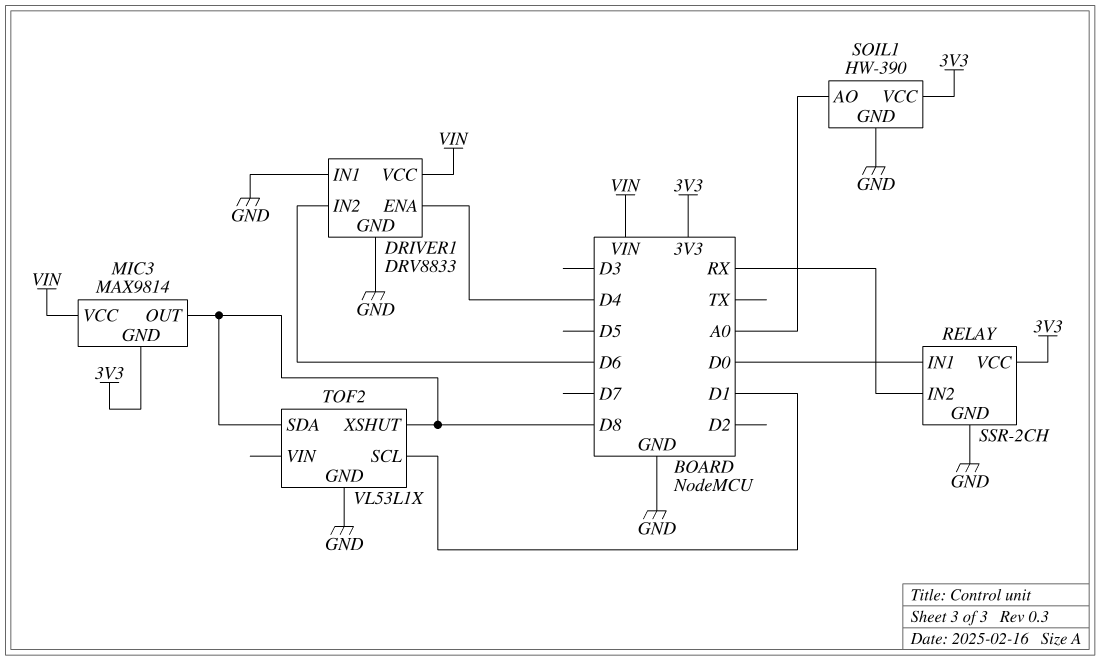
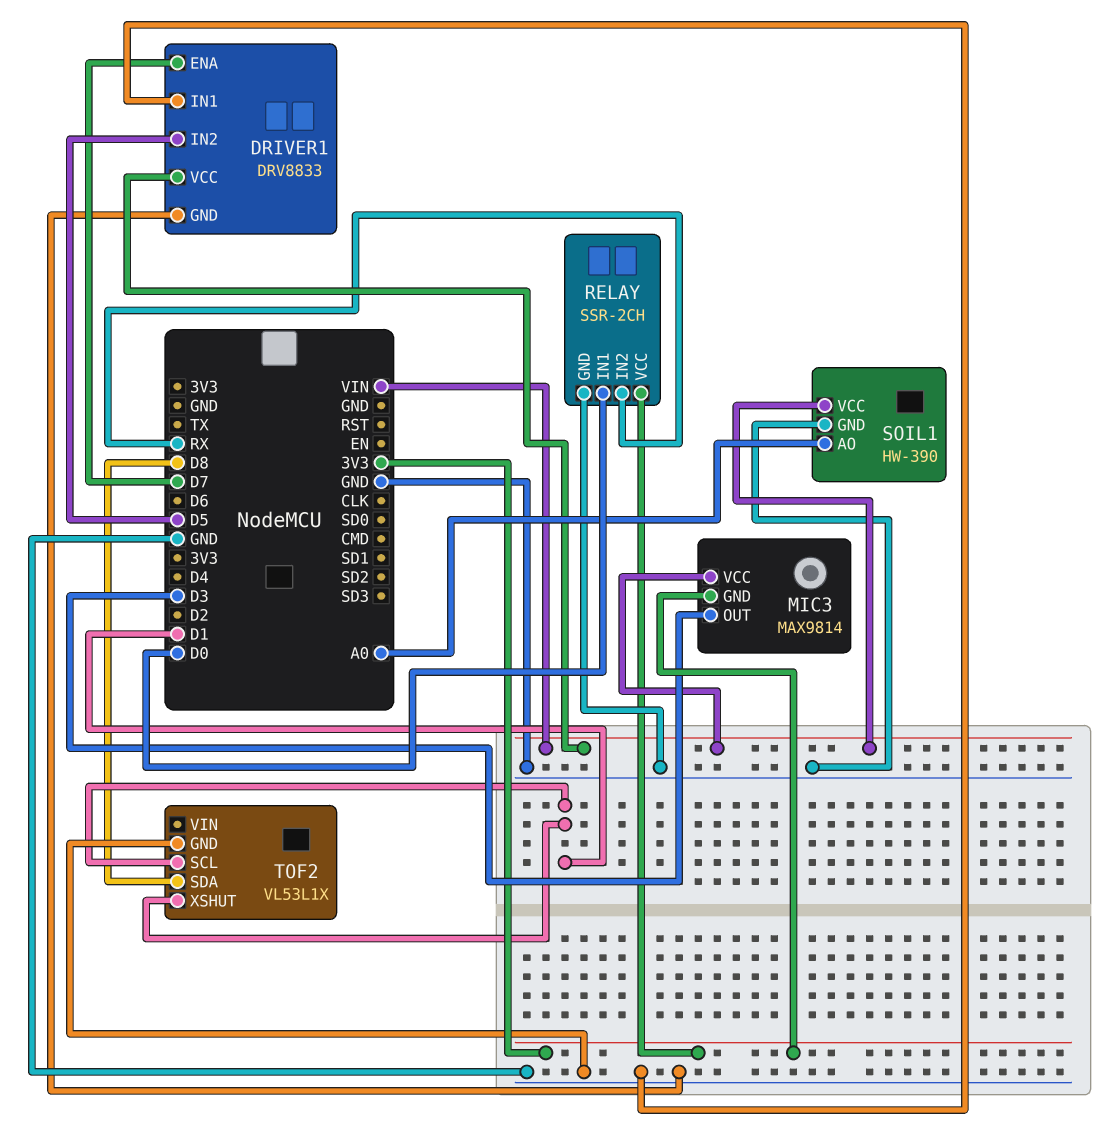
DRIVER1 pin ENA: D4 -> D7
DRIVER1 pin IN2: D6 -> D5
MIC3 pin OUT: D8 -> D3
SOIL1 pin VCC: 3V3 -> VIN
TOF2 pin XSHUT: D8 -> D1

